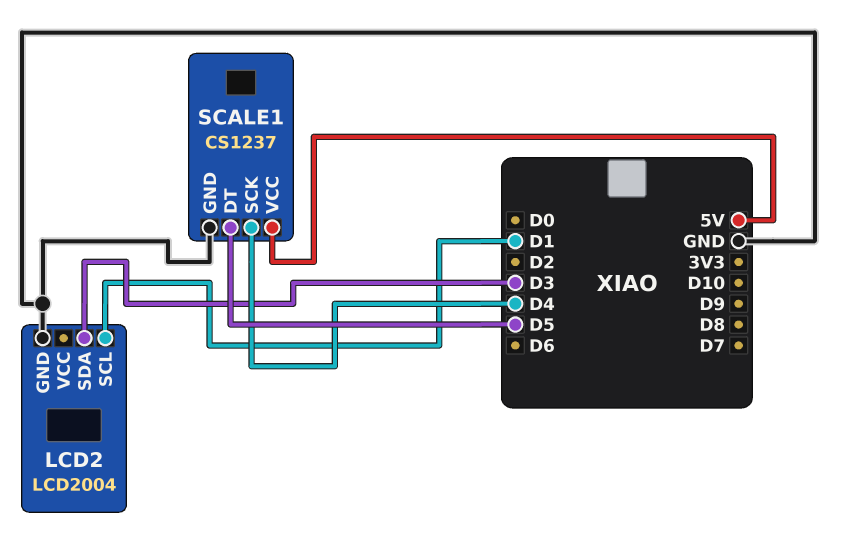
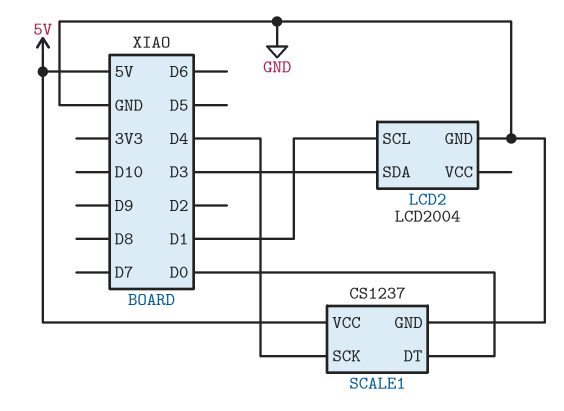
SCALE1 pin DT: D5 -> D0

